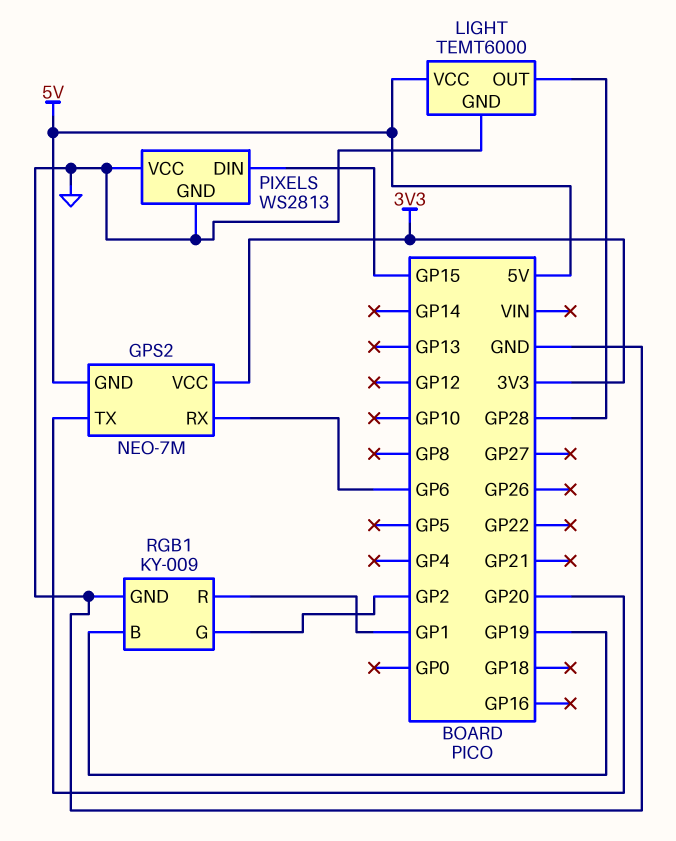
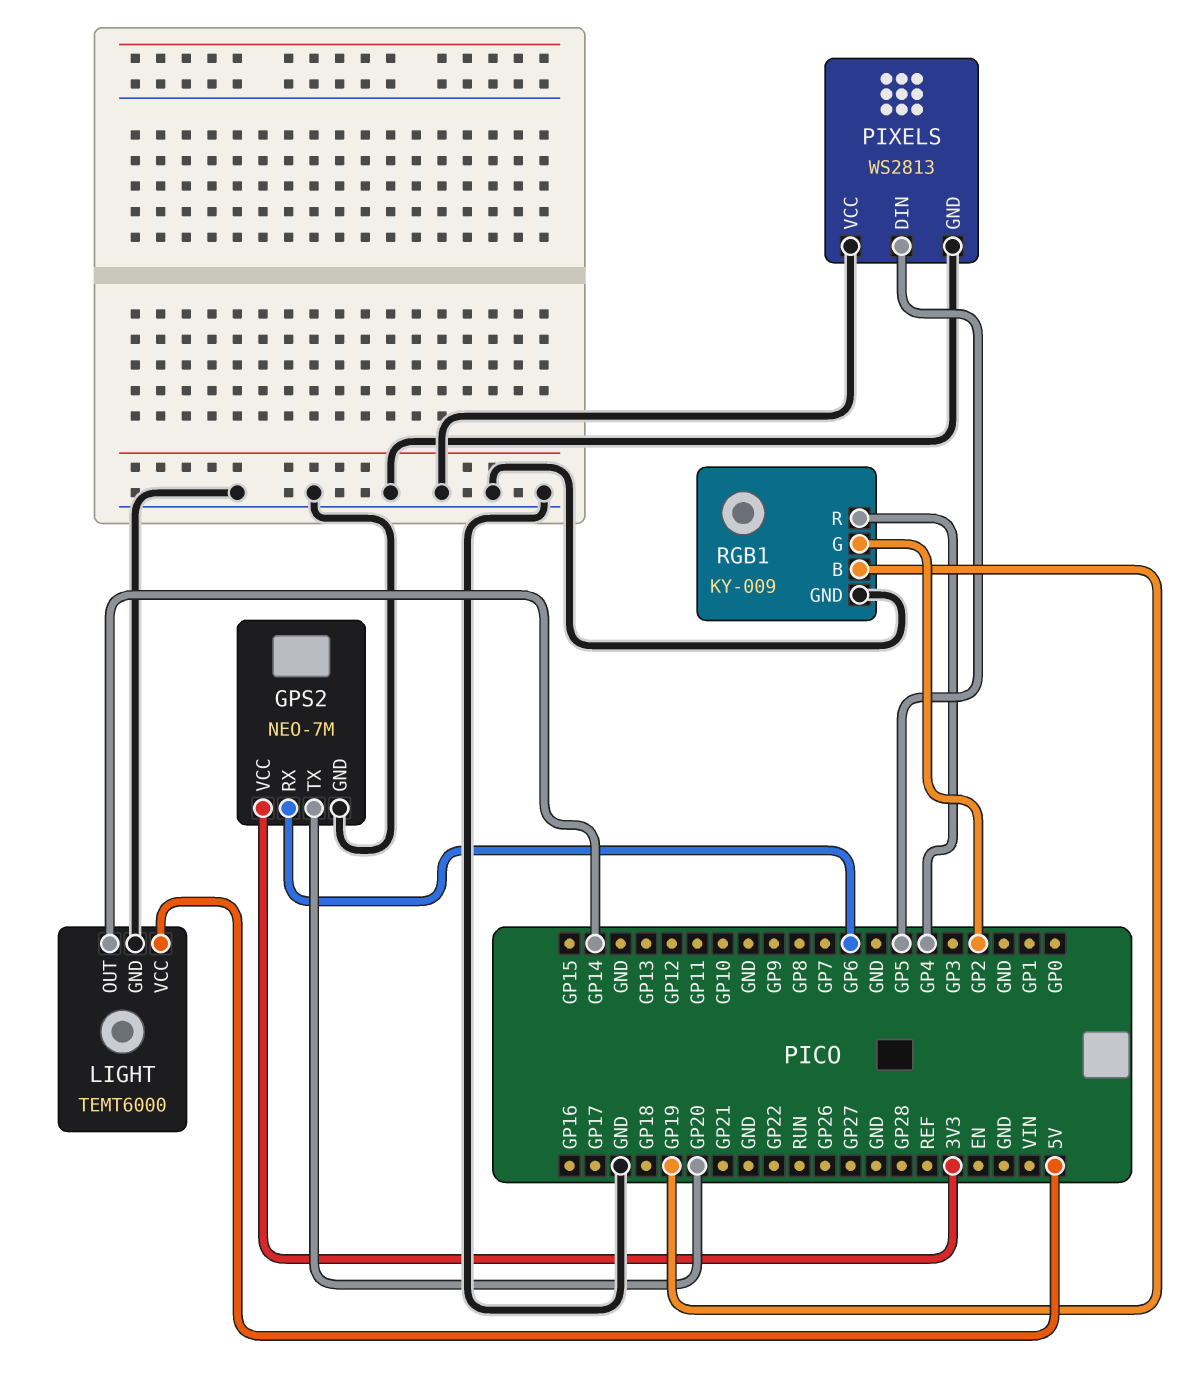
GPS2 pin GND: 5V -> GND
LIGHT pin OUT: GP28 -> GP14
PIXELS pin DIN: GP15 -> GP5
RGB1 pin R: GP1 -> GP4

